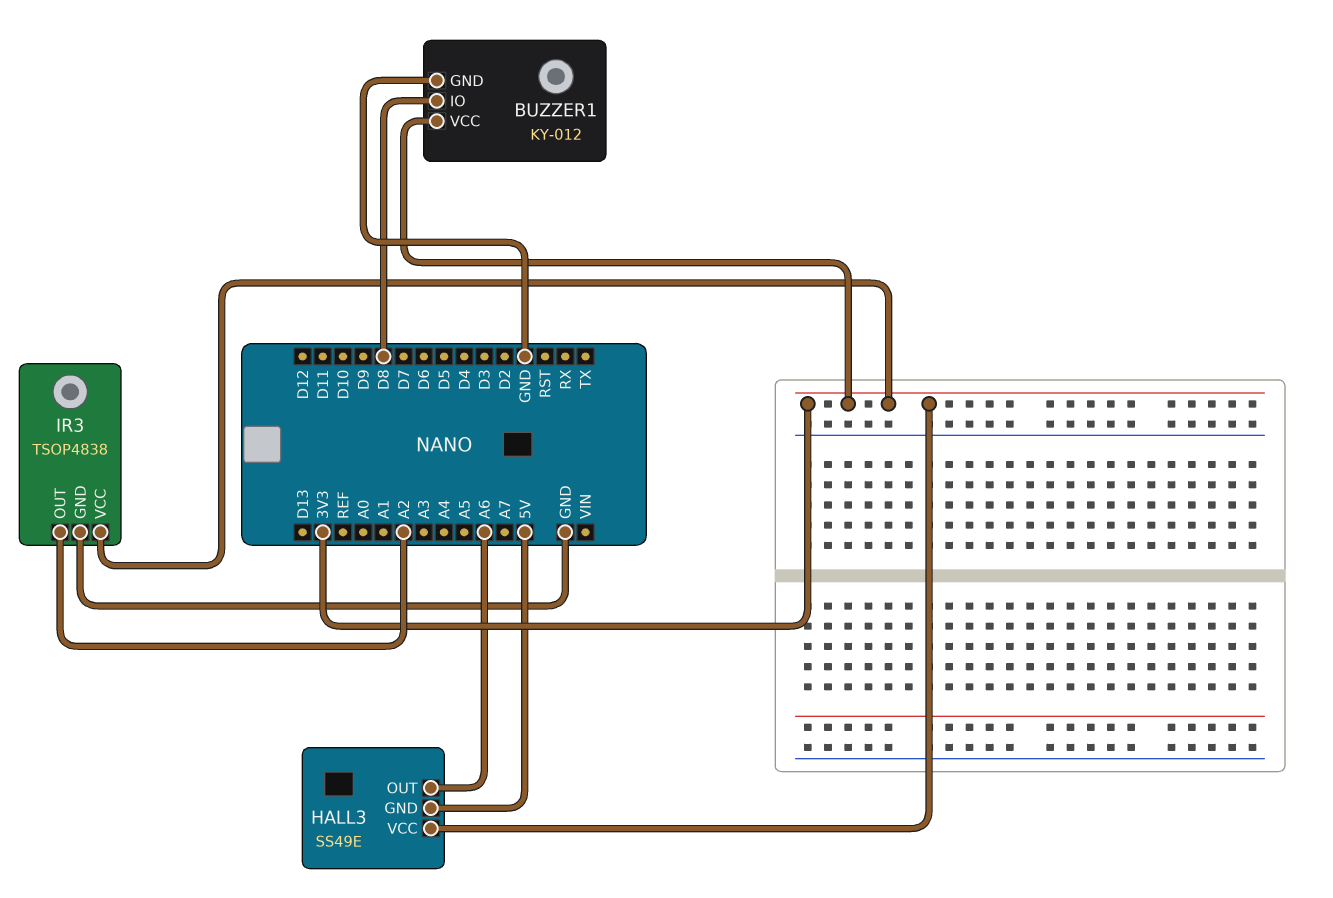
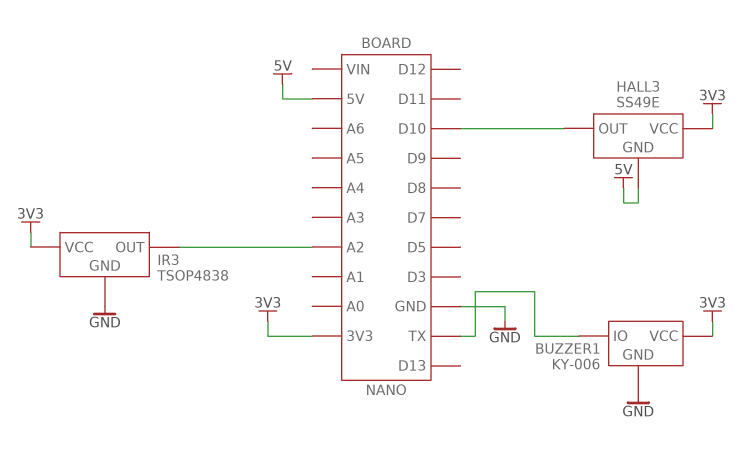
BUZZER1: KY-012 -> KY-006
BUZZER1 pin IO: D8 -> TX
HALL3 pin OUT: A6 -> D10

